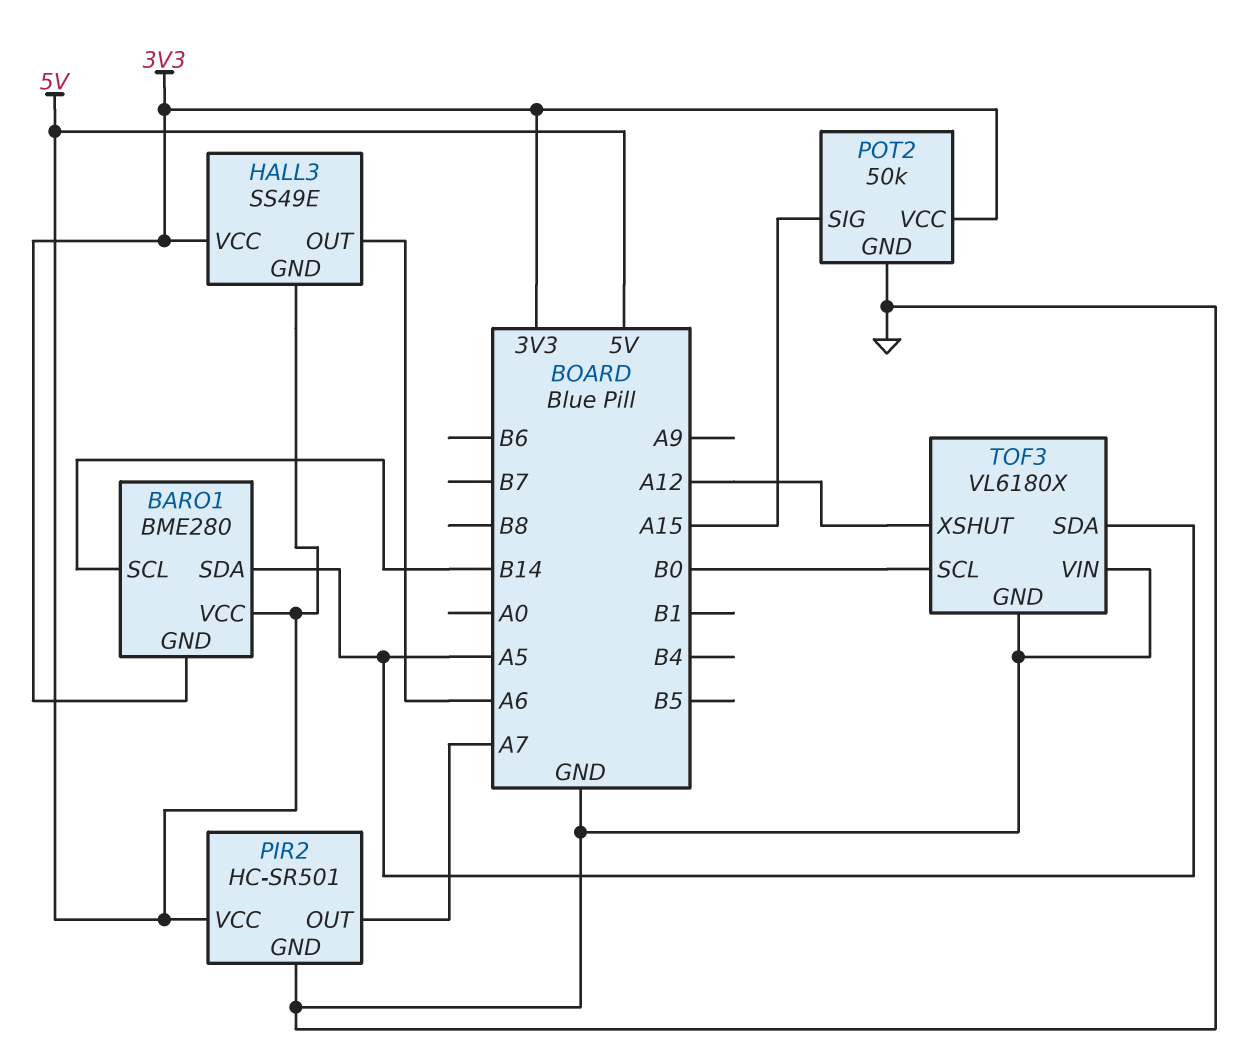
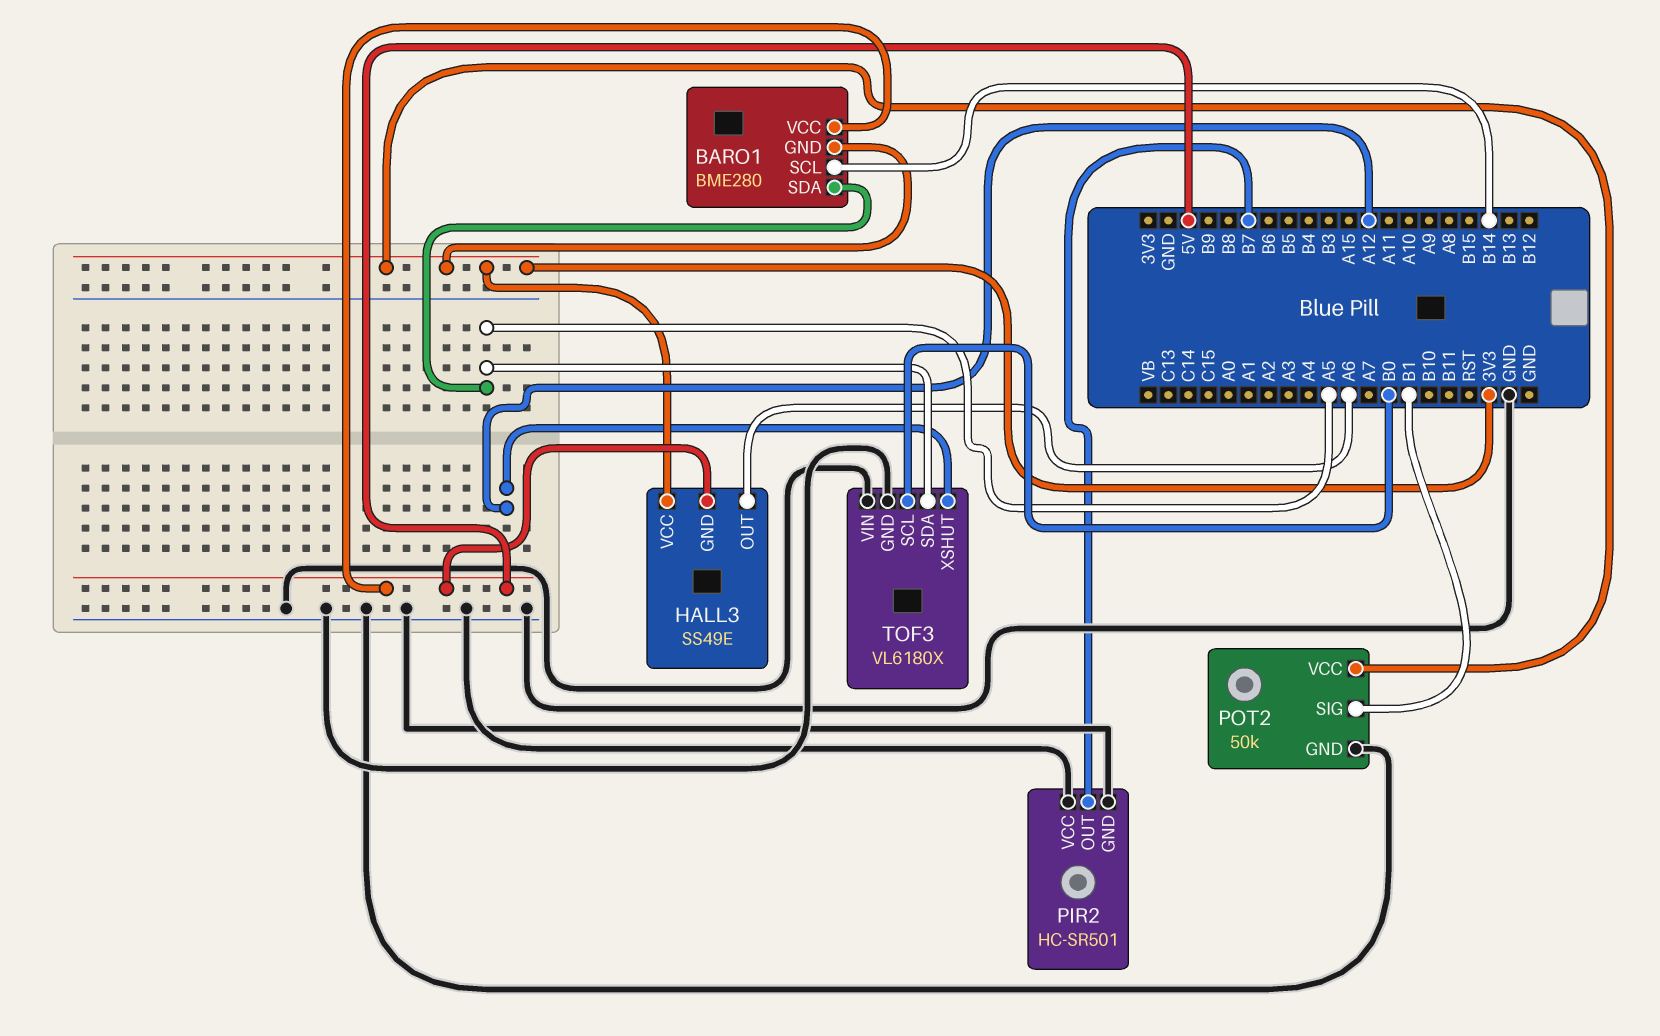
PIR2 pin OUT: A7 -> B7
PIR2 pin VCC: 5V -> GND
POT2 pin SIG: A15 -> B1

